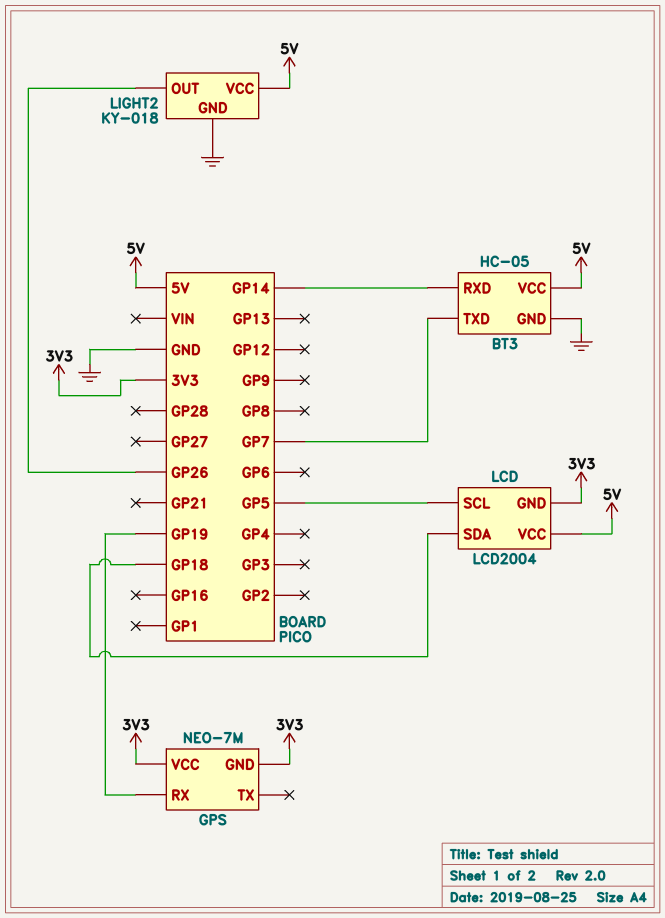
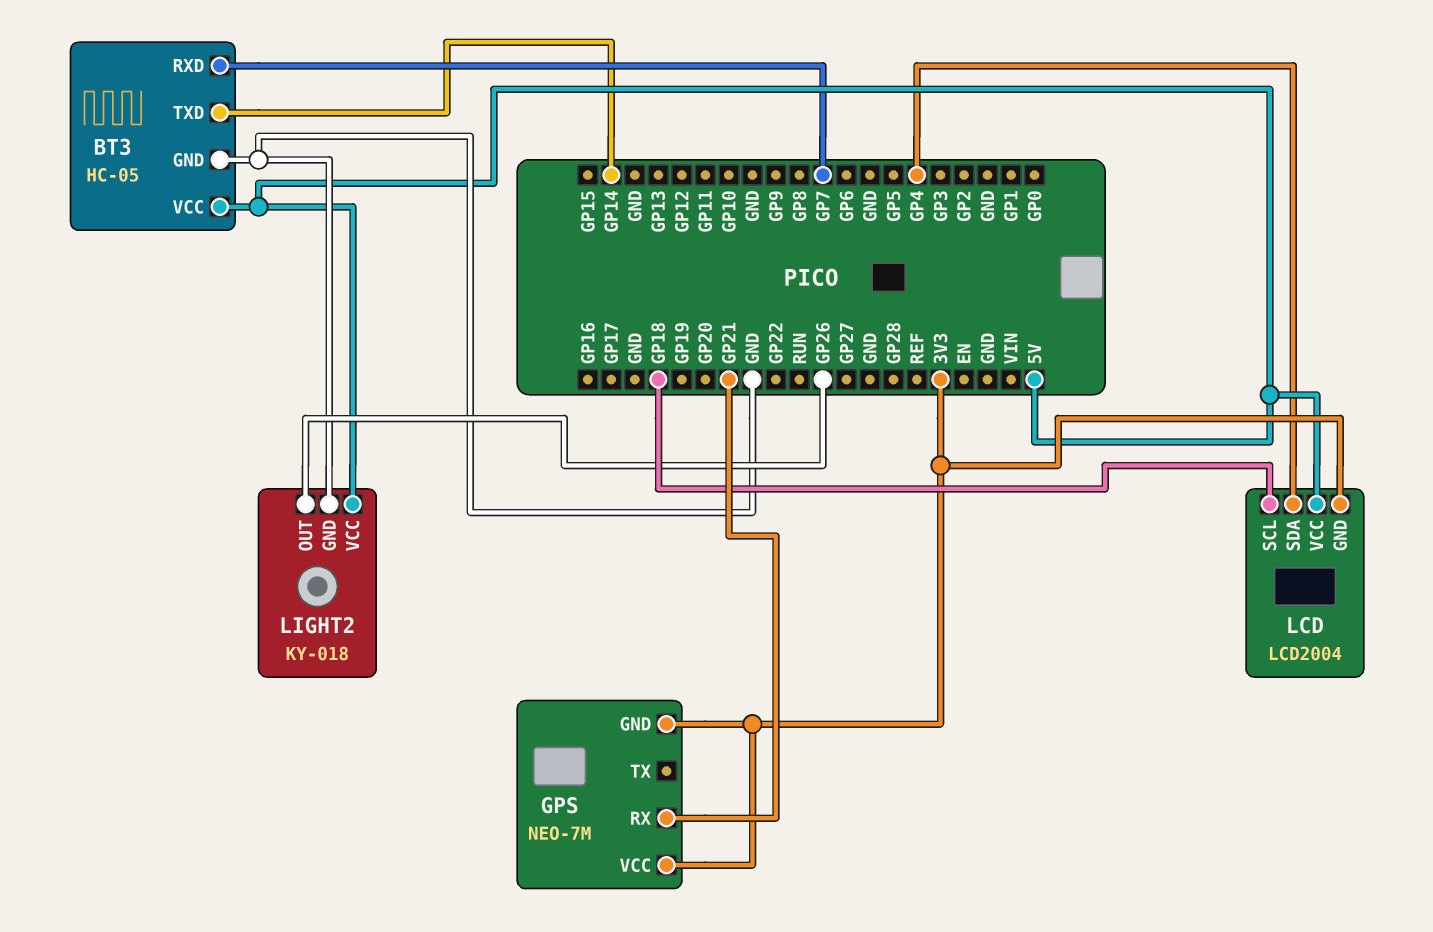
BT3 pin RXD: GP14 -> GP7
BT3 pin TXD: GP7 -> GP14
GPS pin RX: GP19 -> GP21
LCD pin SCL: GP5 -> GP18
LCD pin SDA: GP18 -> GP4

